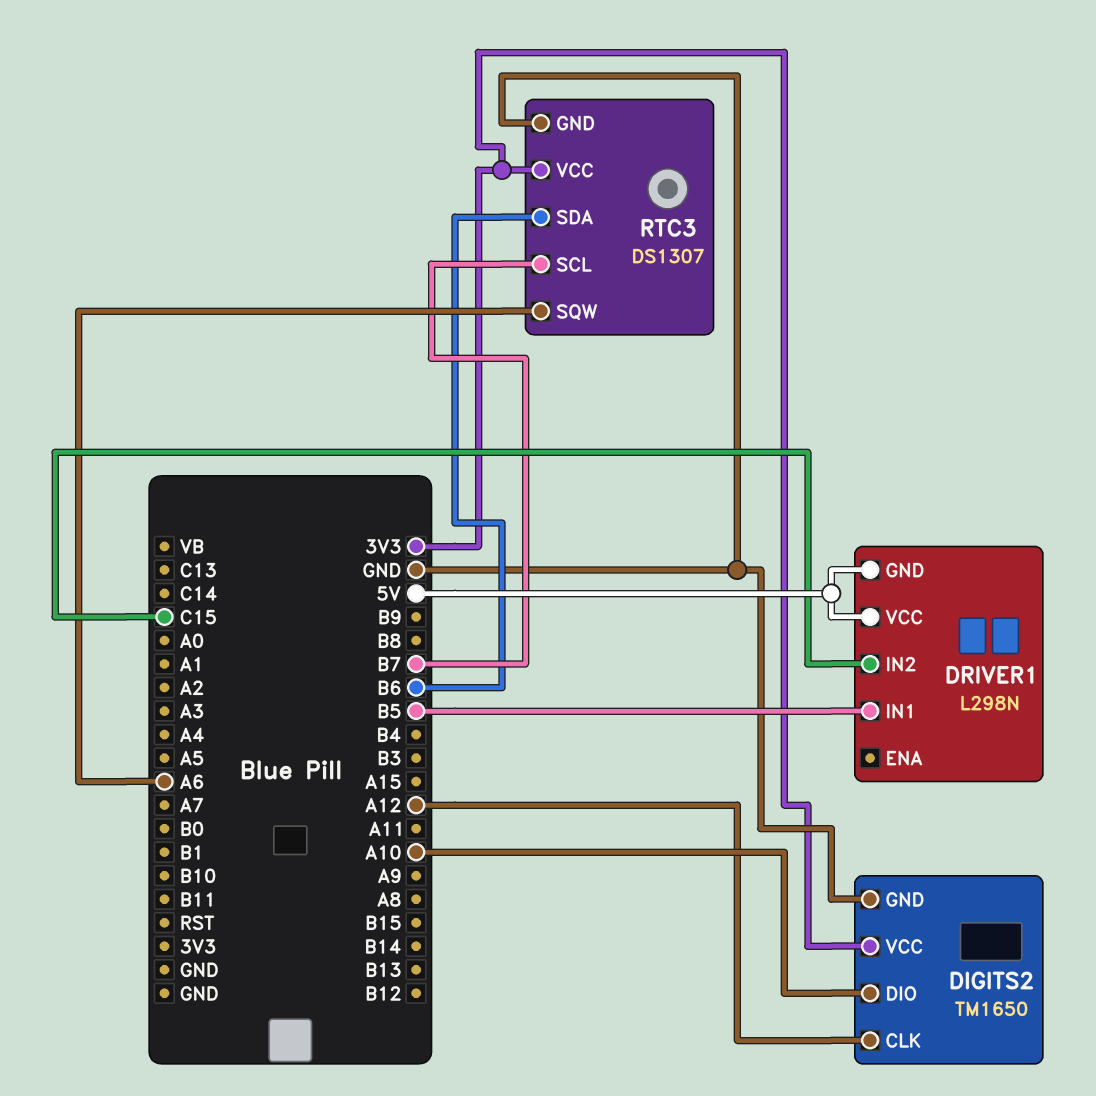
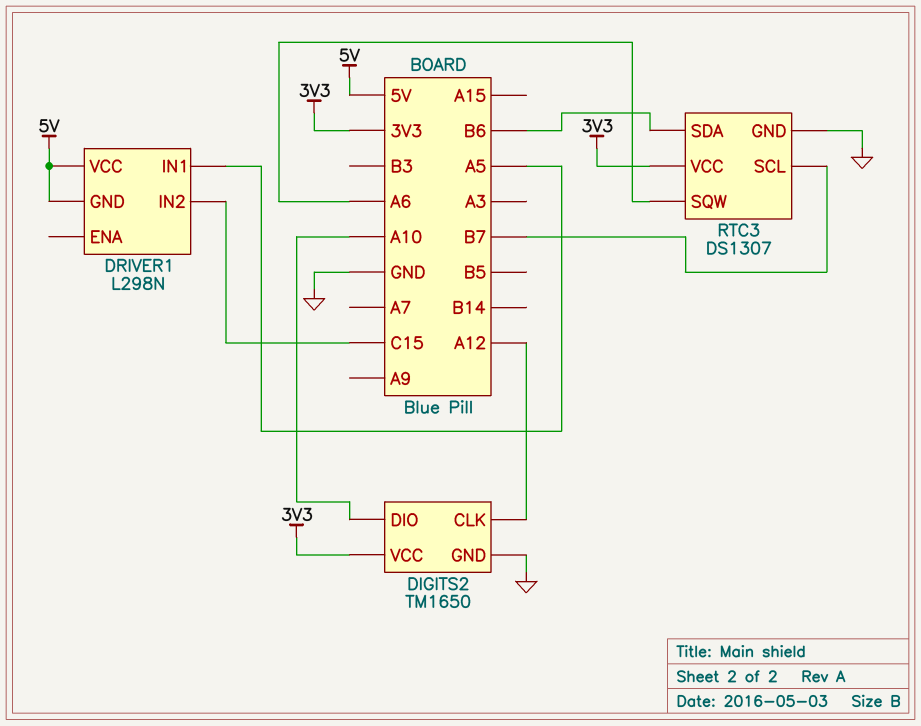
DRIVER1 pin IN1: B5 -> A5

